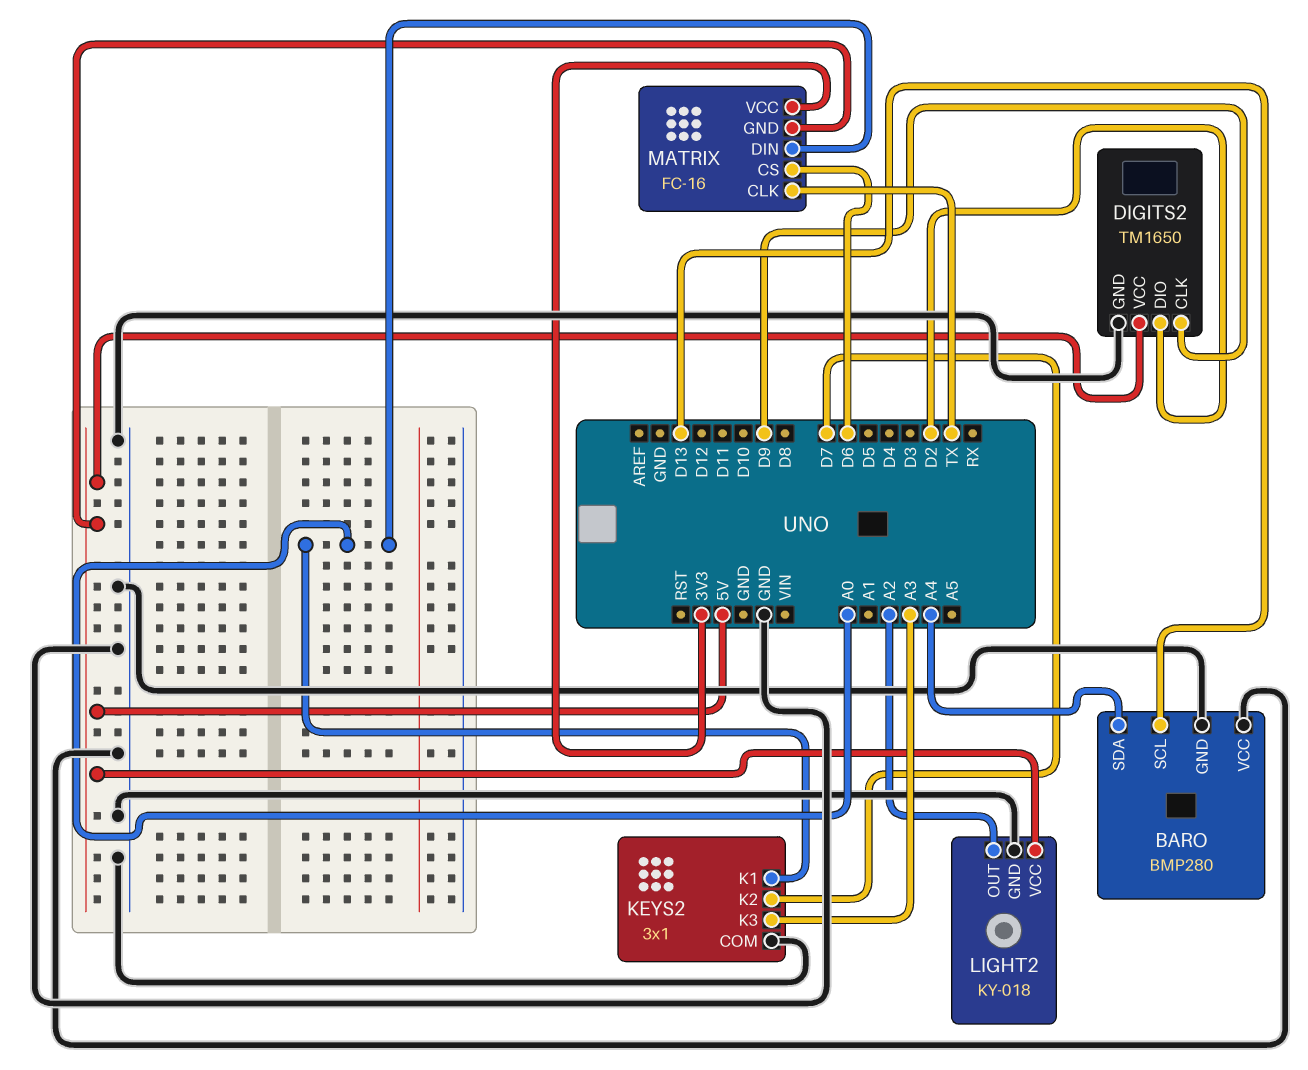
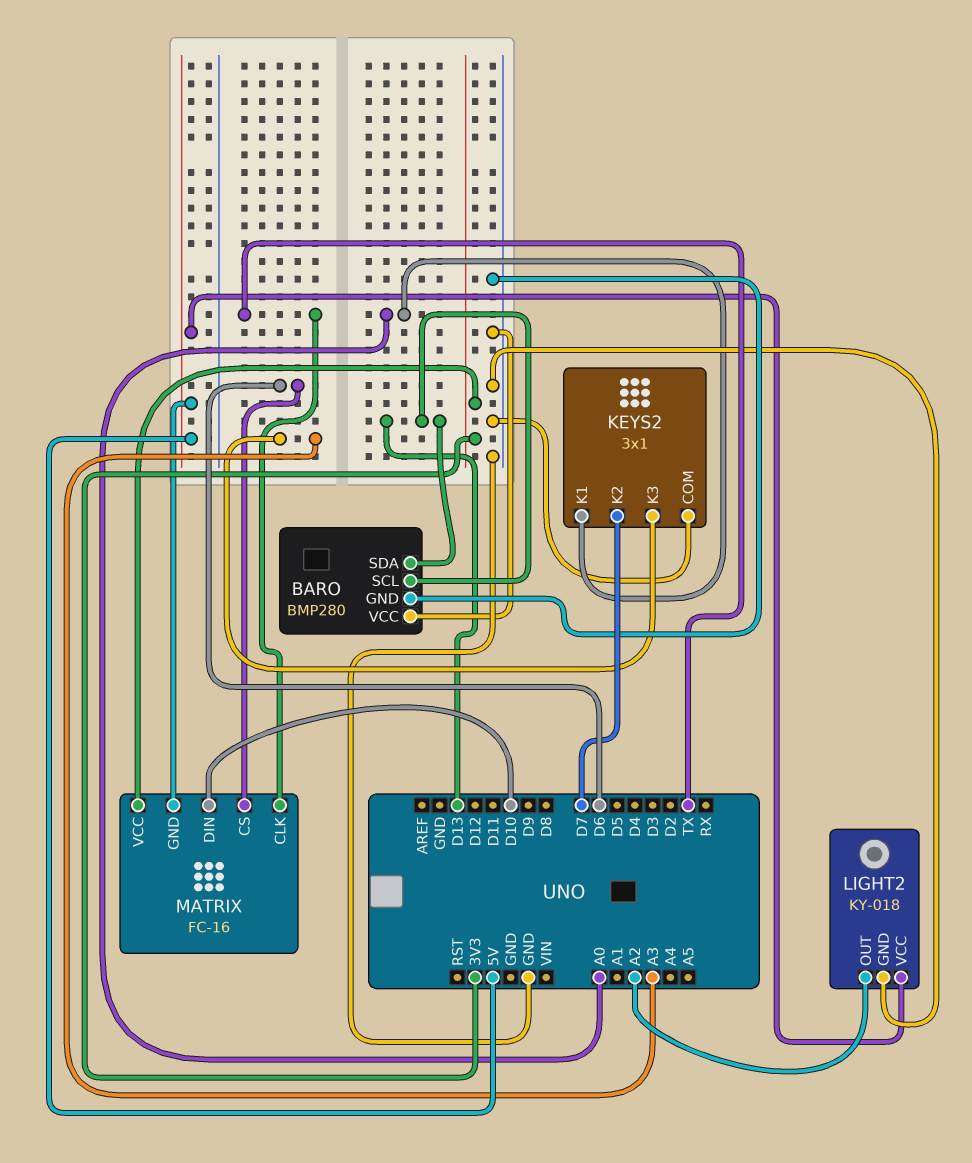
BARO pin SDA: A4 -> D13
DIGITS2: TM1650 -> none
DIGITS2 pin CLK: D9 -> none
DIGITS2 pin DIO: D2 -> none
DIGITS2 pin GND: GND -> none
DIGITS2 pin VCC: 5V -> none
MATRIX pin DIN: A0 -> D10

